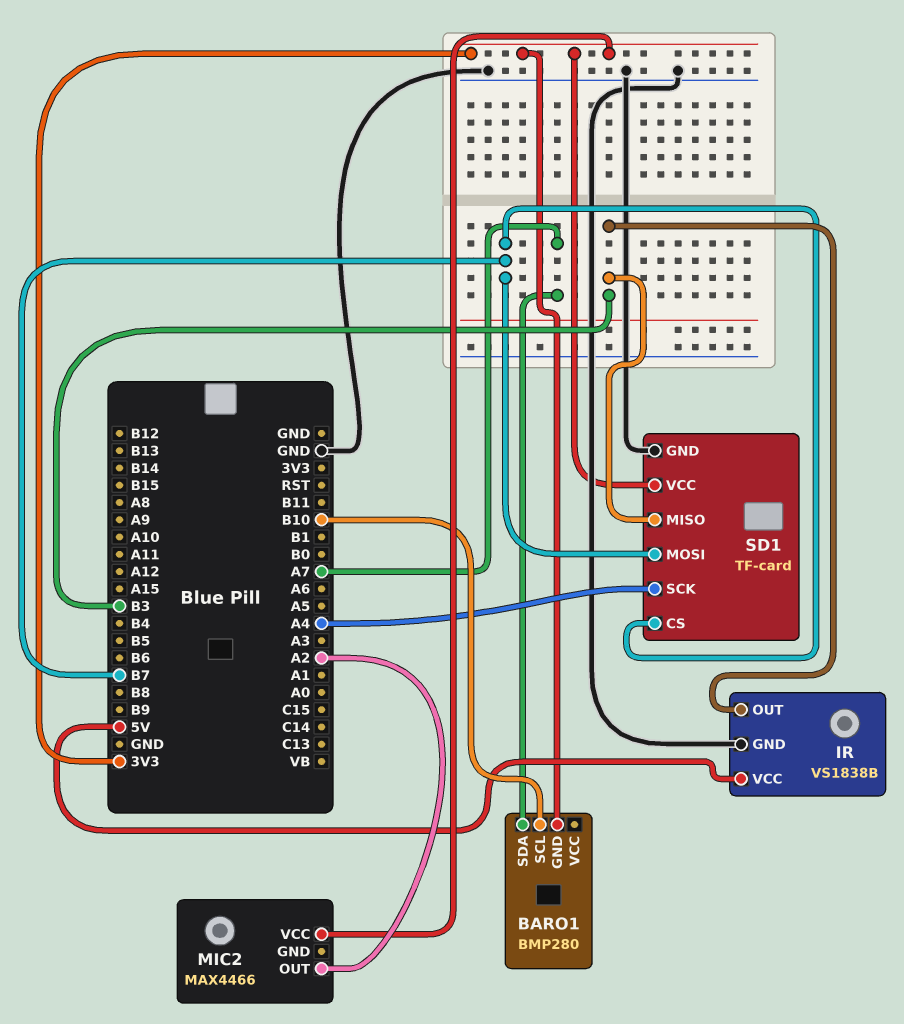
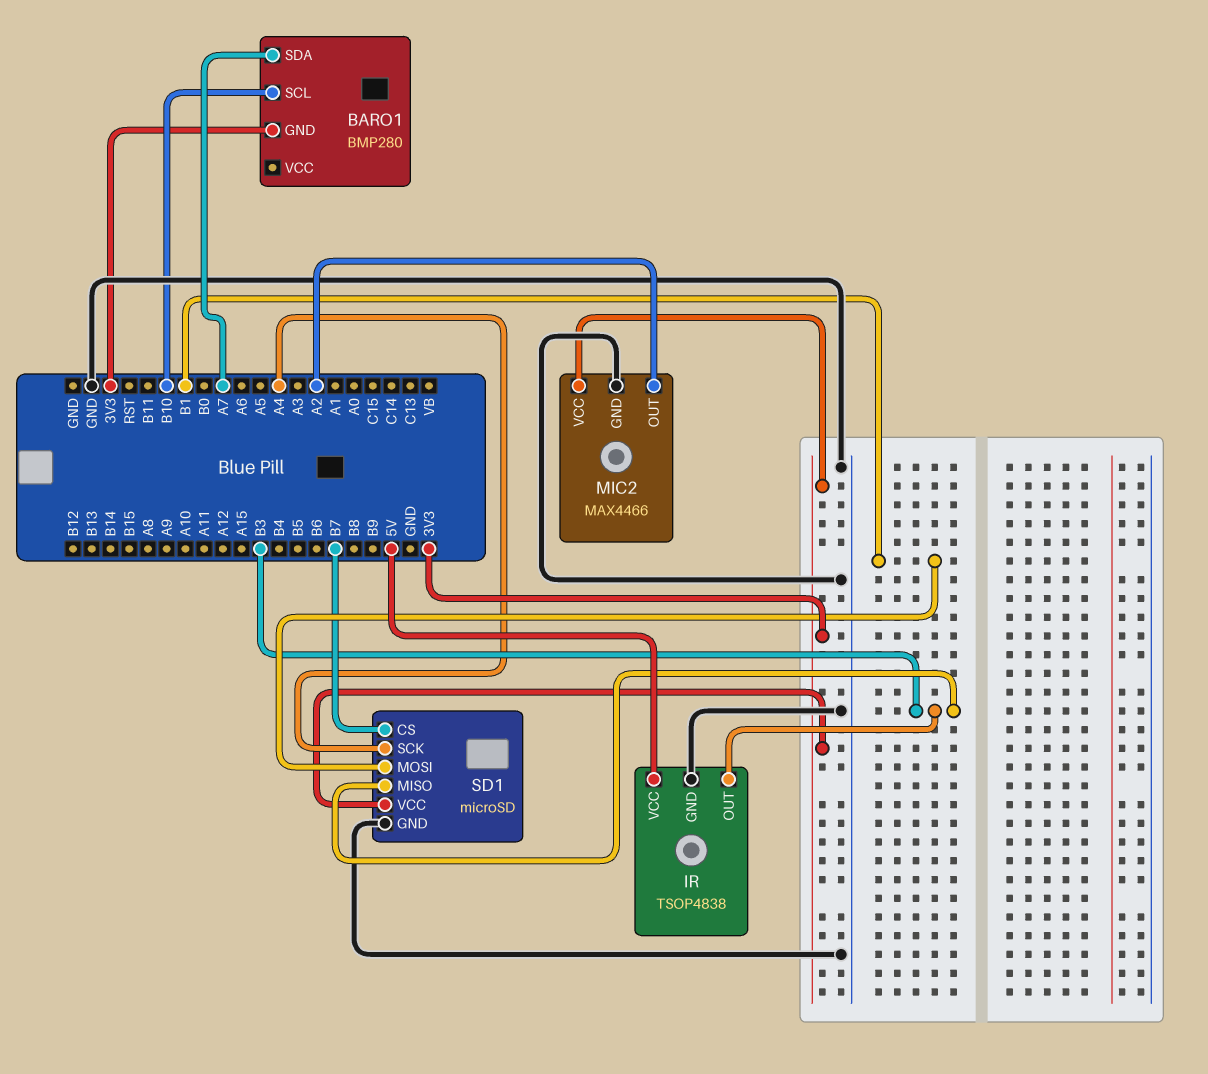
IR: VS1838B -> TSOP4838
MIC2 pin GND: none -> GND
SD1: TF-card -> microSD
SD1 pin MOSI: B7 -> B1

